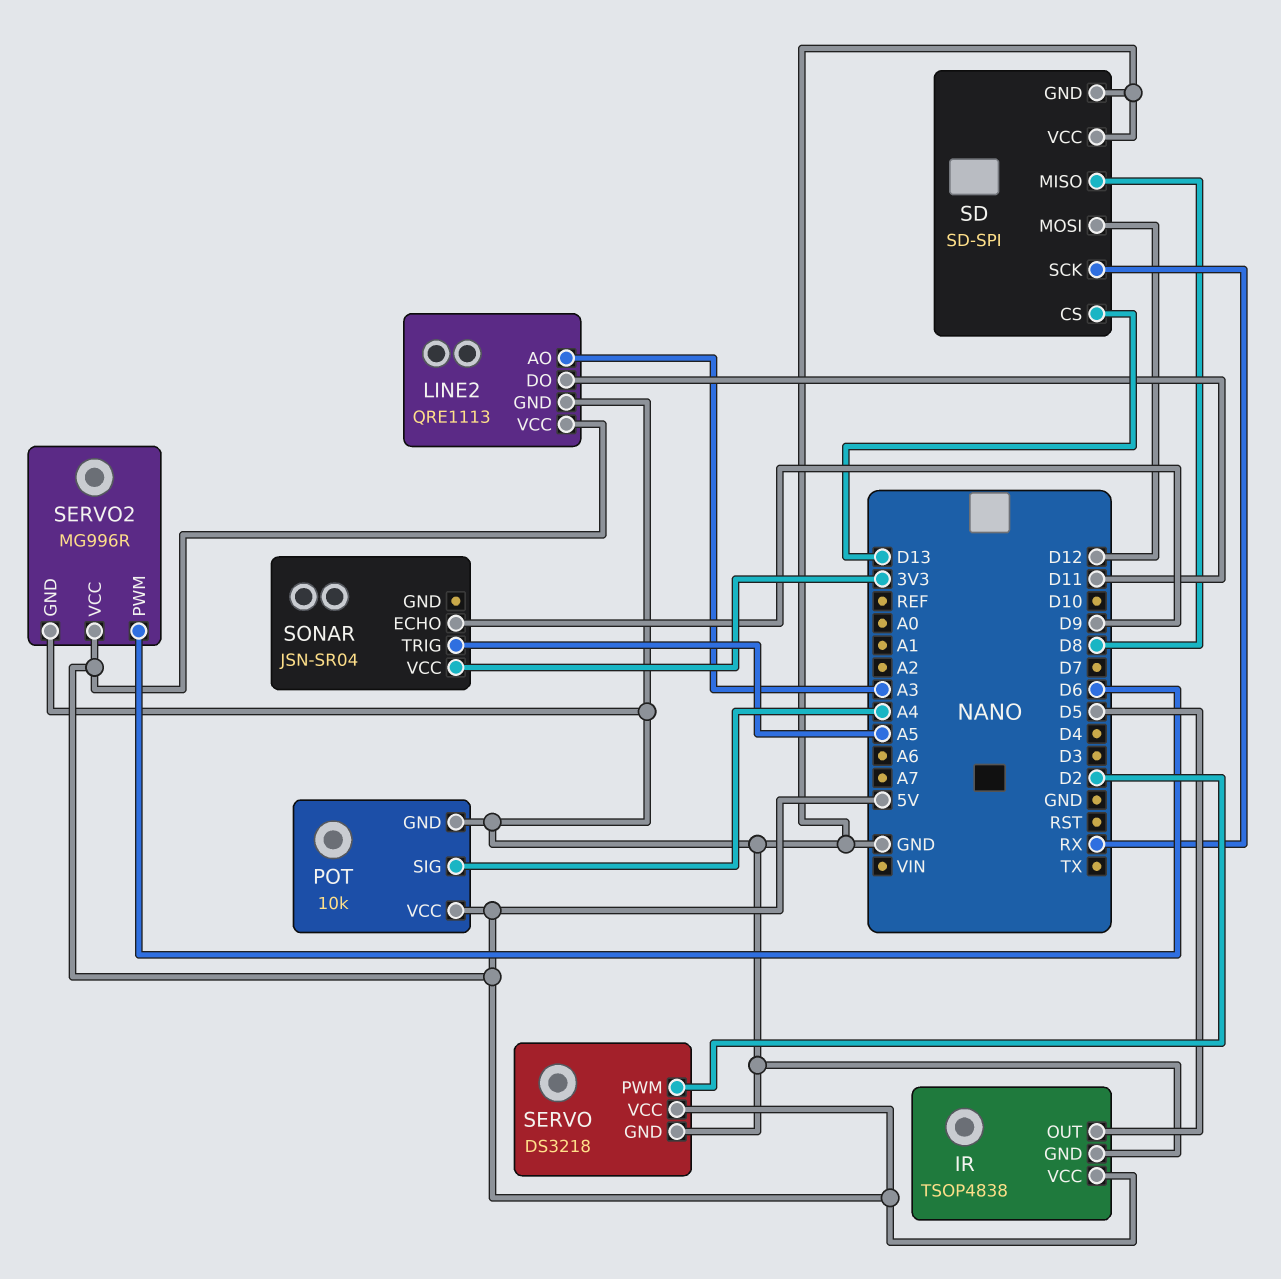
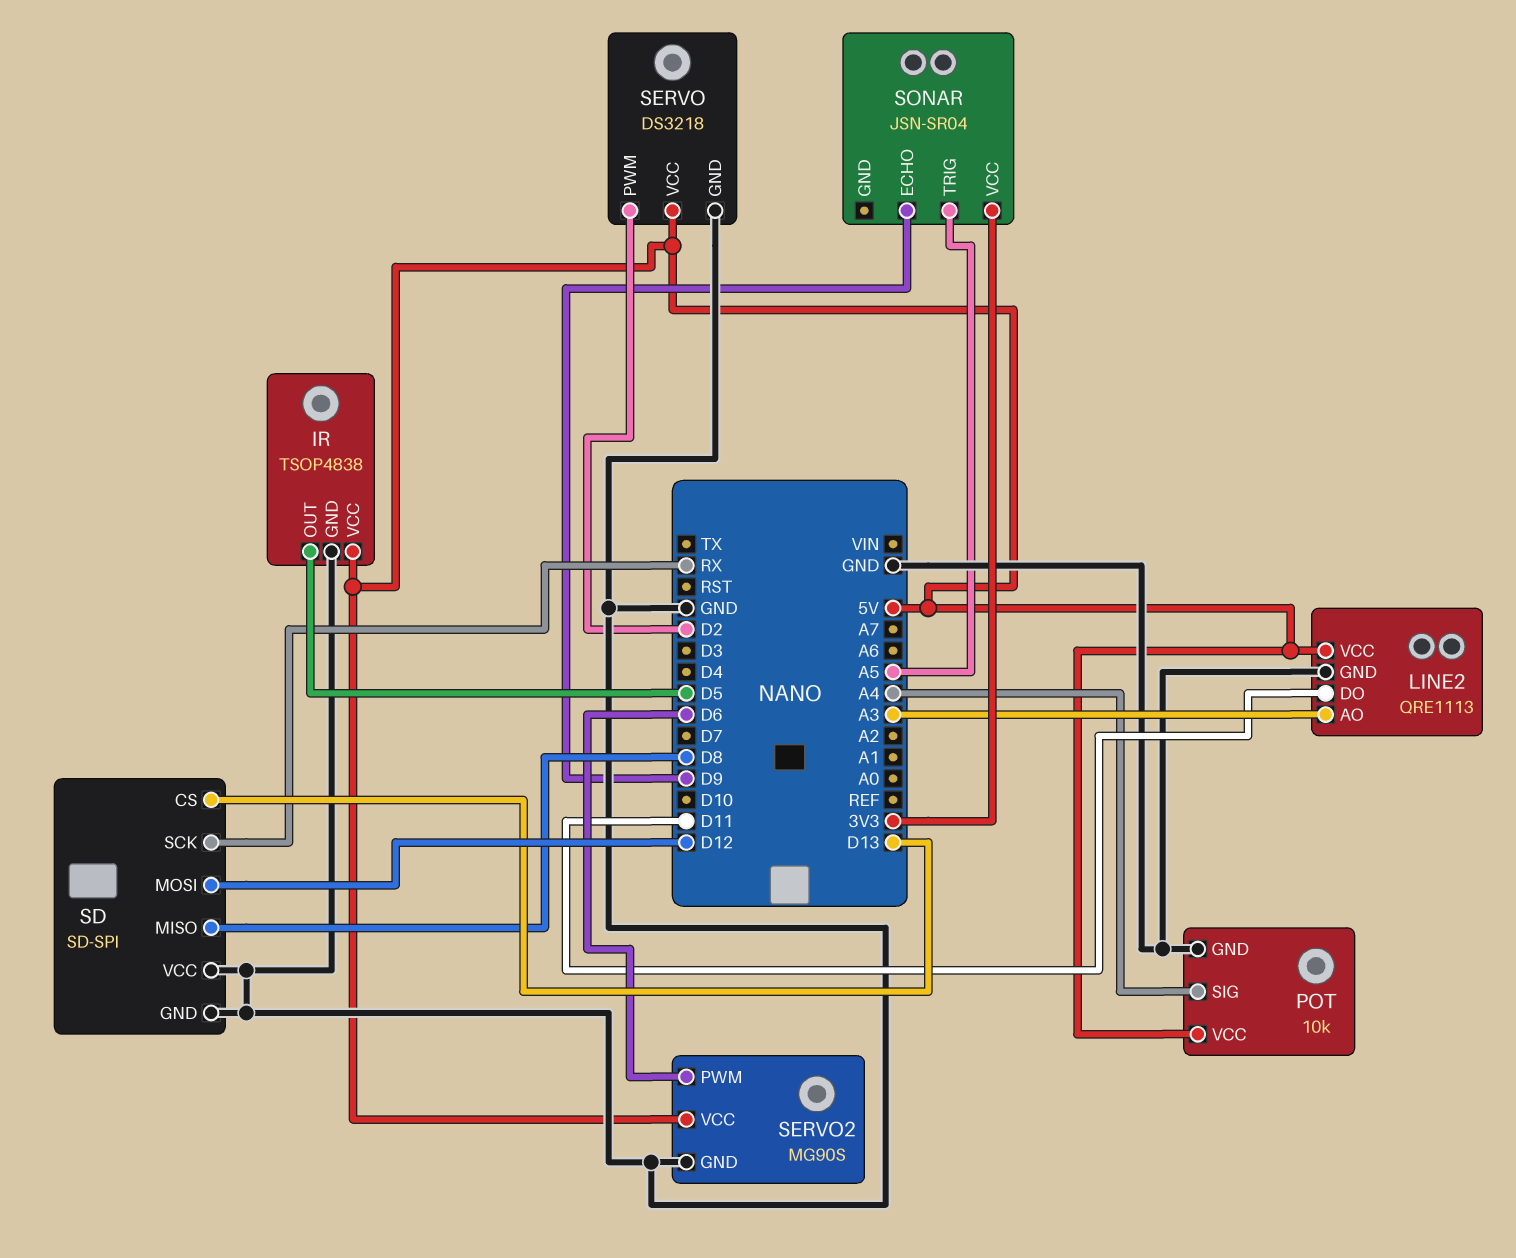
SERVO2: MG996R -> MG90S

